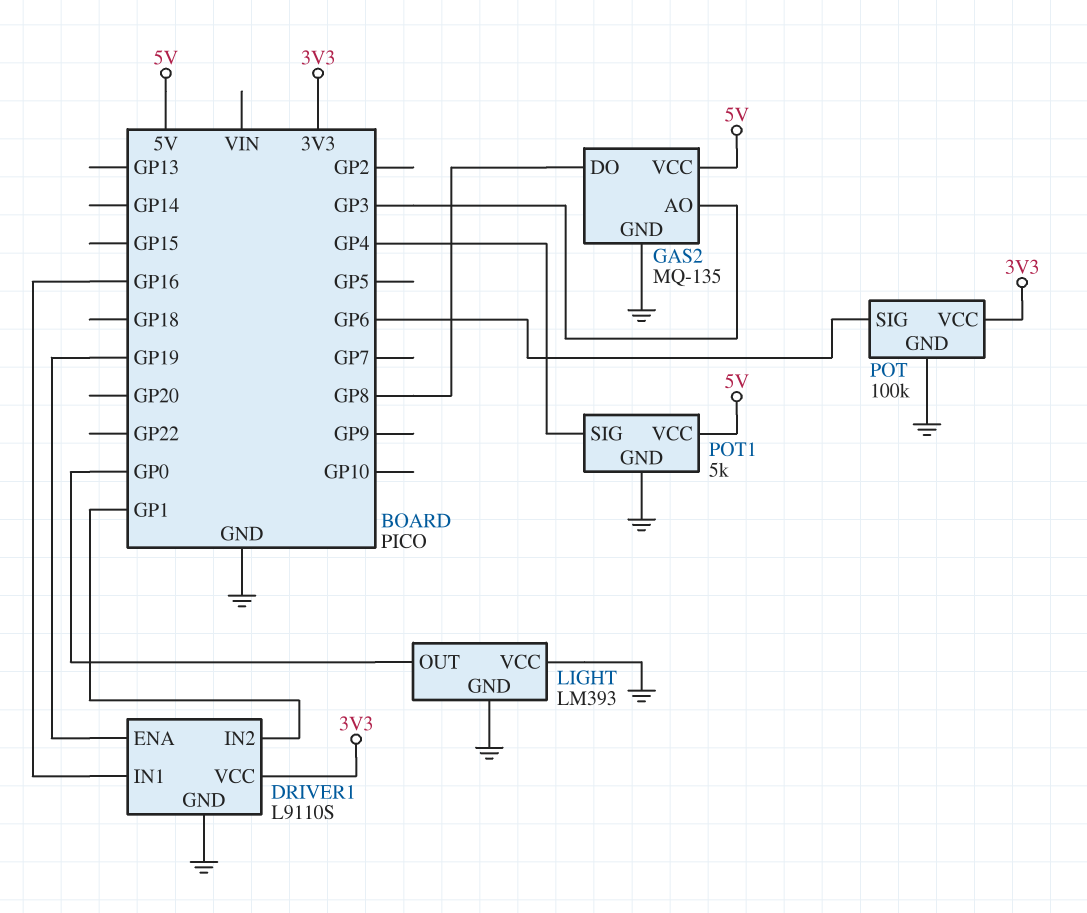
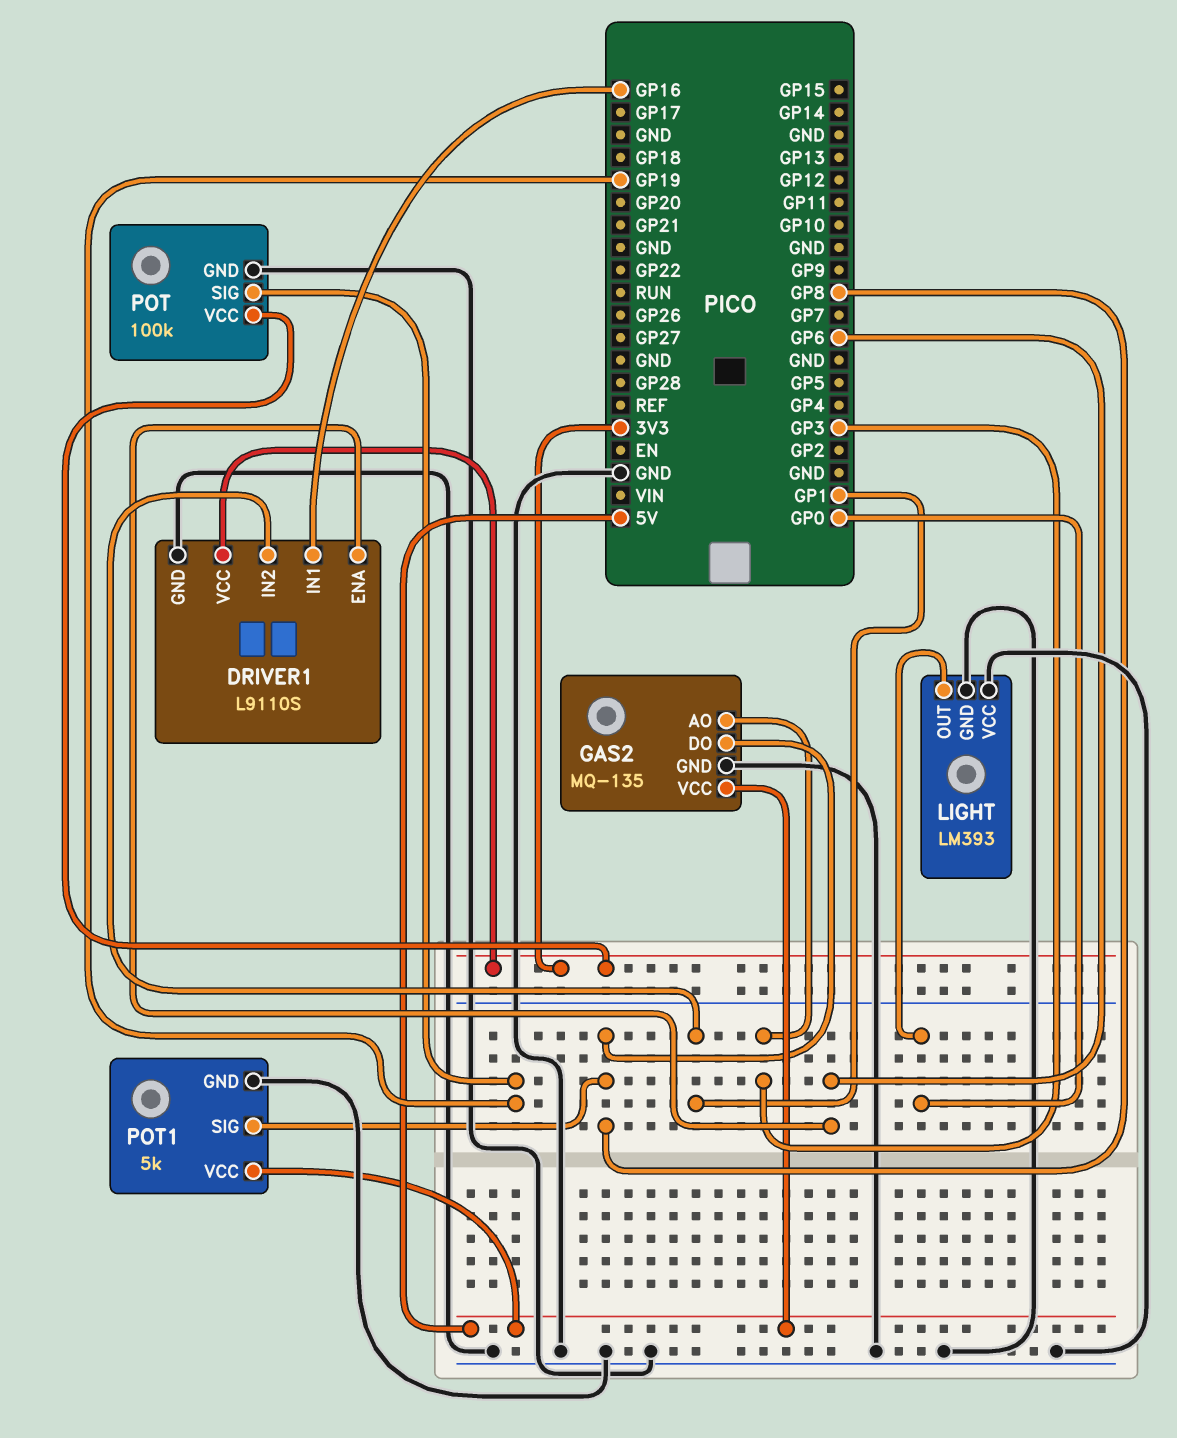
DRIVER1 pin ENA: GP19 -> GP6
POT pin SIG: GP6 -> GP19
POT1 pin SIG: GP4 -> GP8

